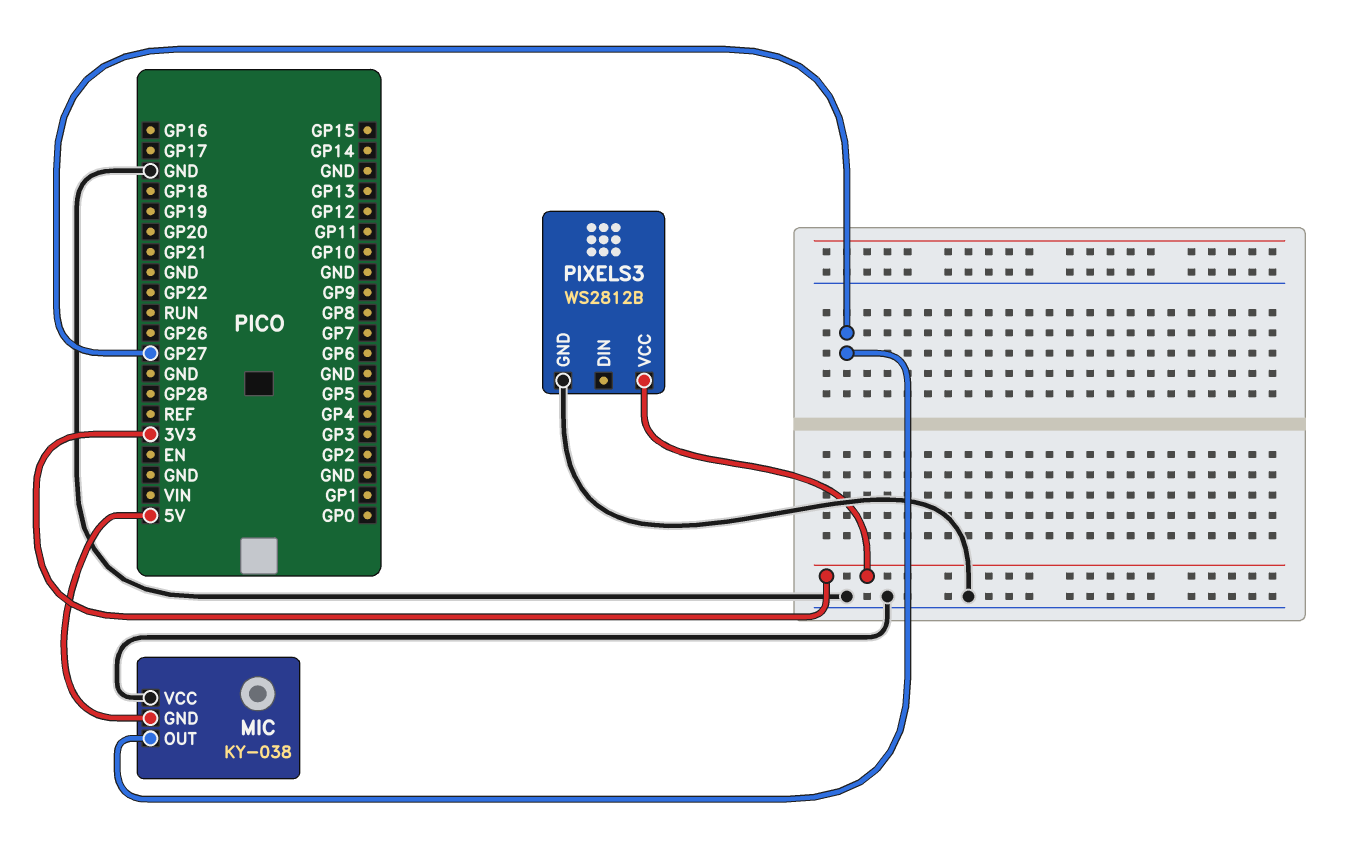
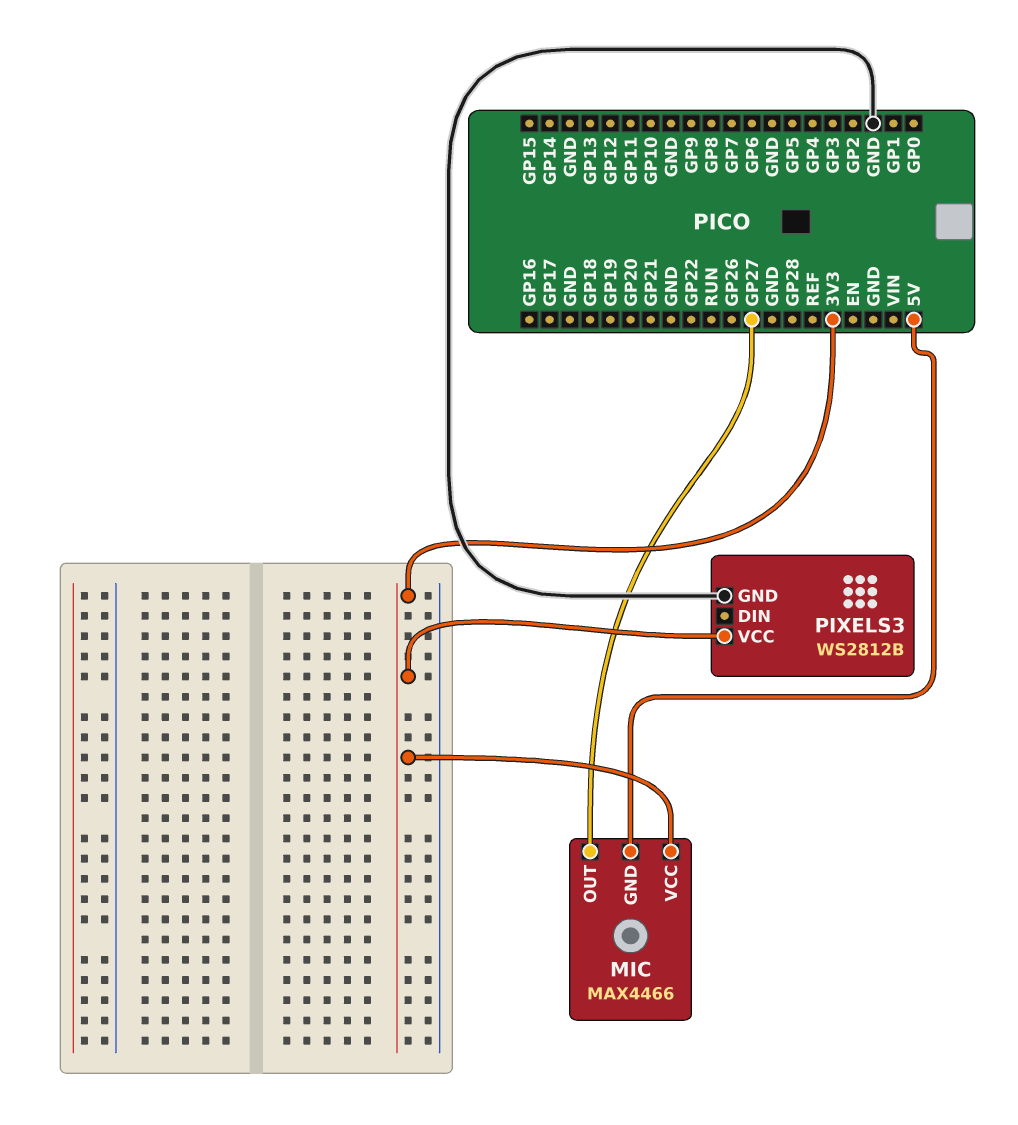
MIC: KY-038 -> MAX4466
MIC pin VCC: GND -> 3V3

